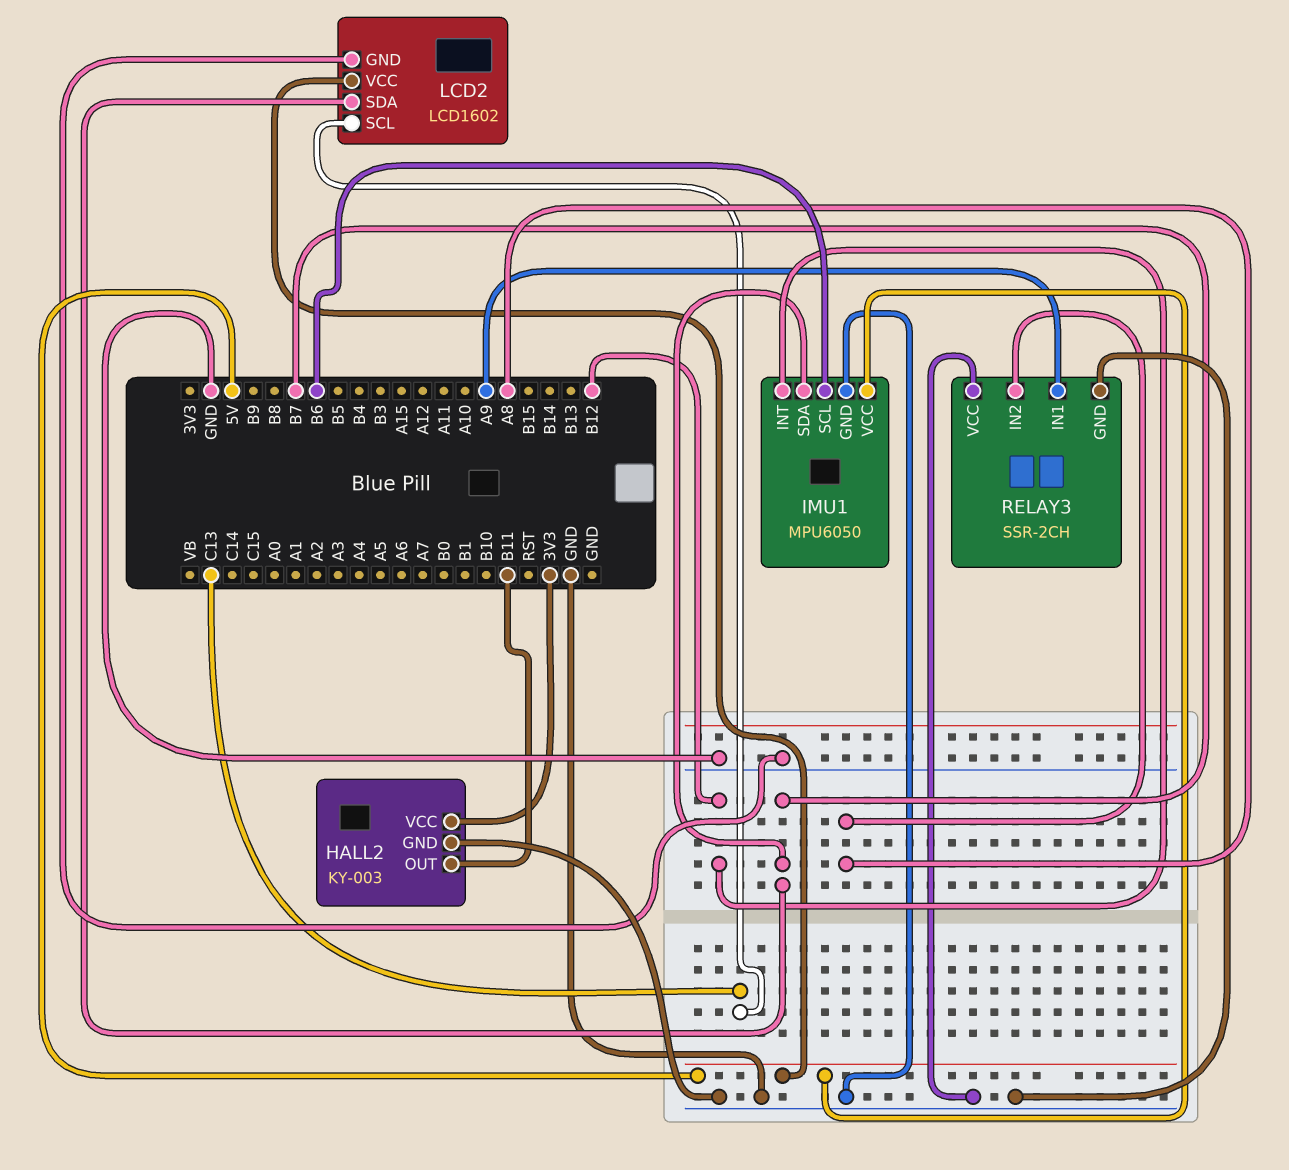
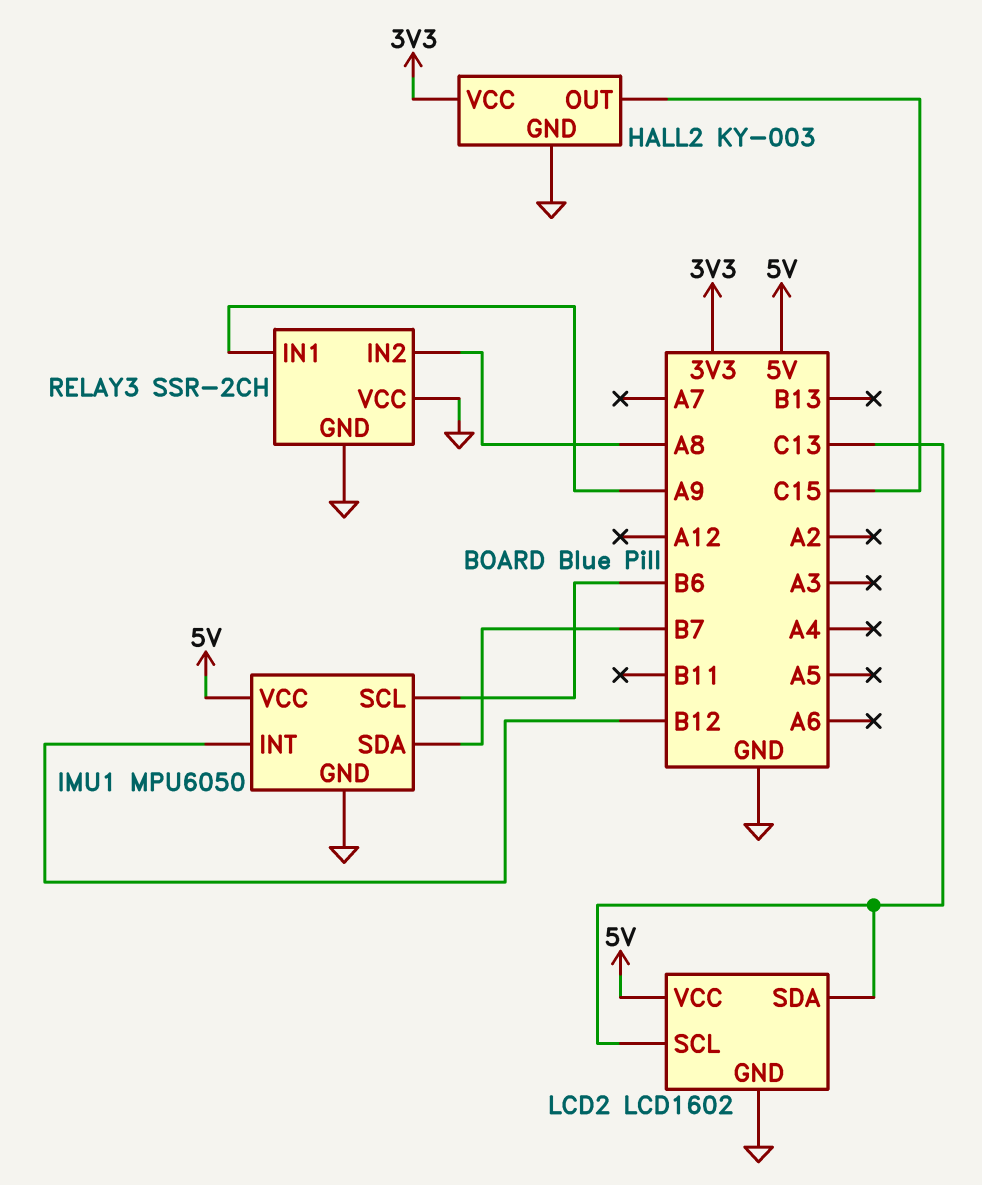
HALL2 pin OUT: B11 -> C15
LCD2 pin SDA: B7 -> C13

